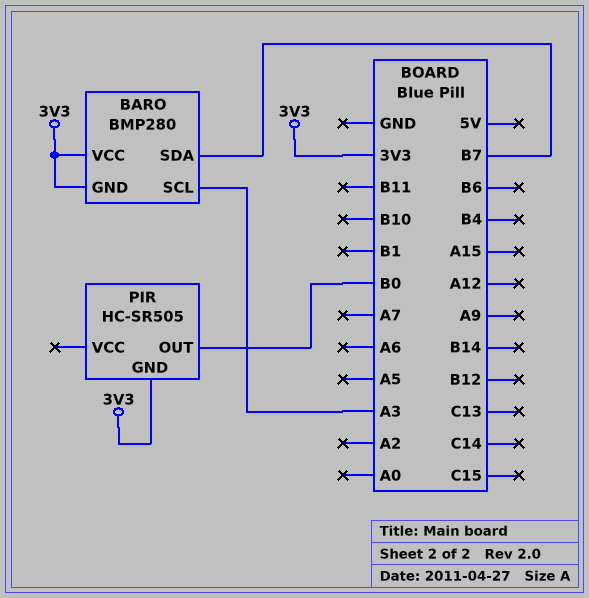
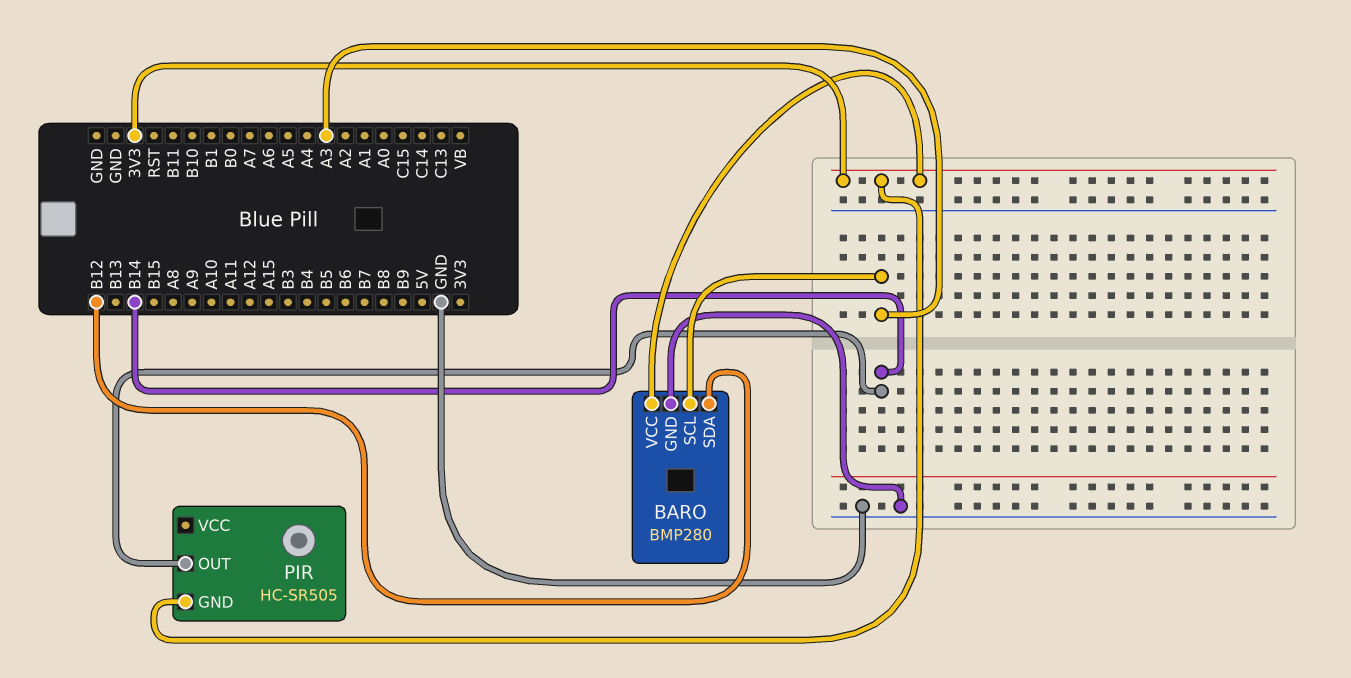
BARO pin GND: 3V3 -> GND
BARO pin SDA: B7 -> B12
PIR pin OUT: B0 -> B14

